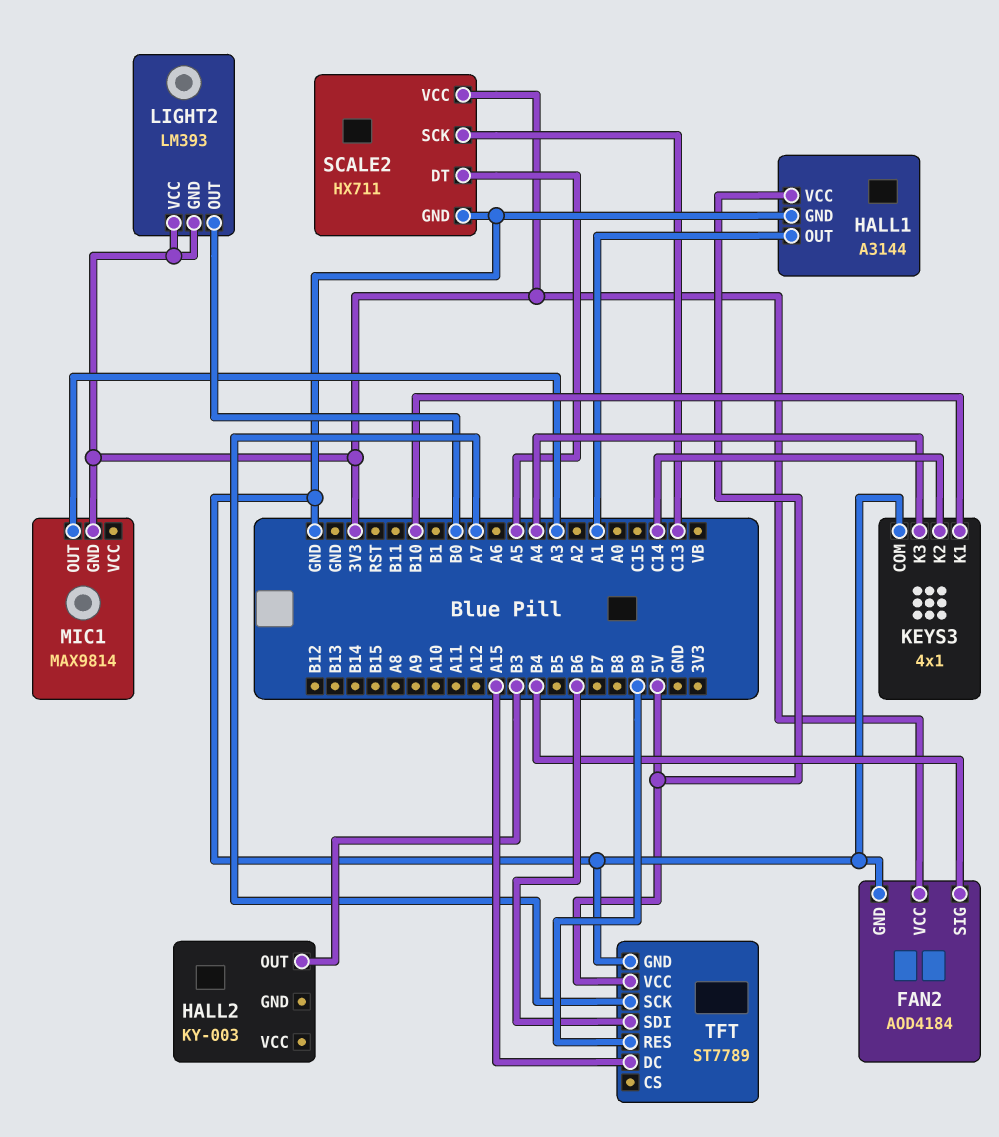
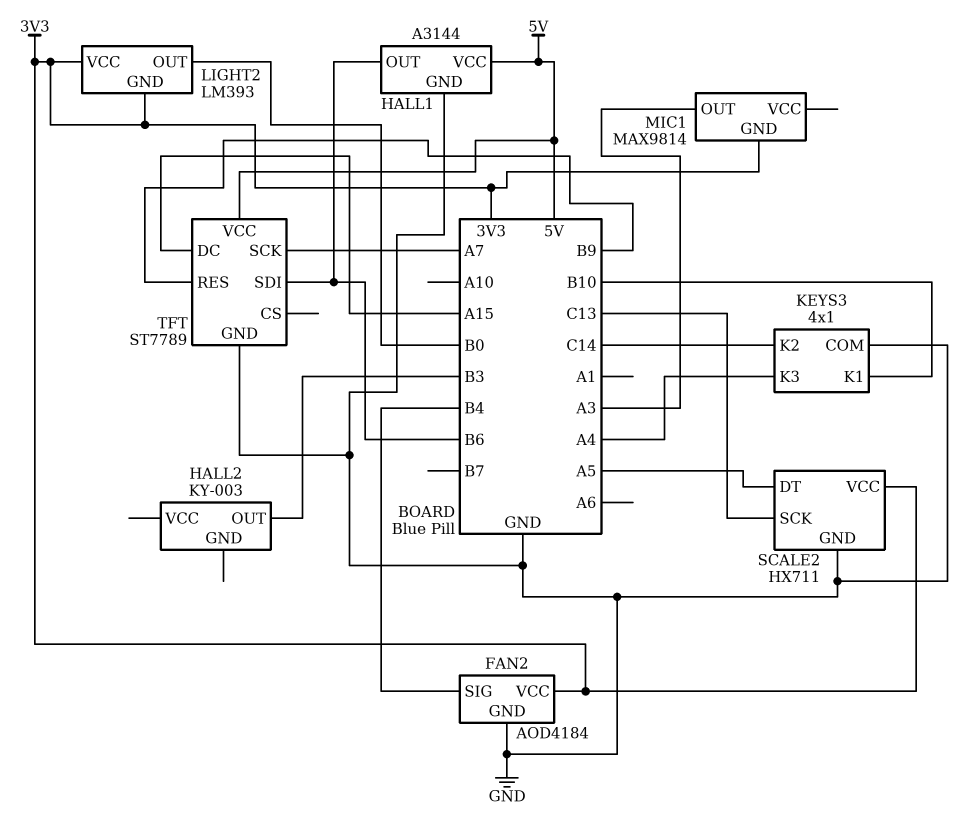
HALL1 pin OUT: A1 -> B6

